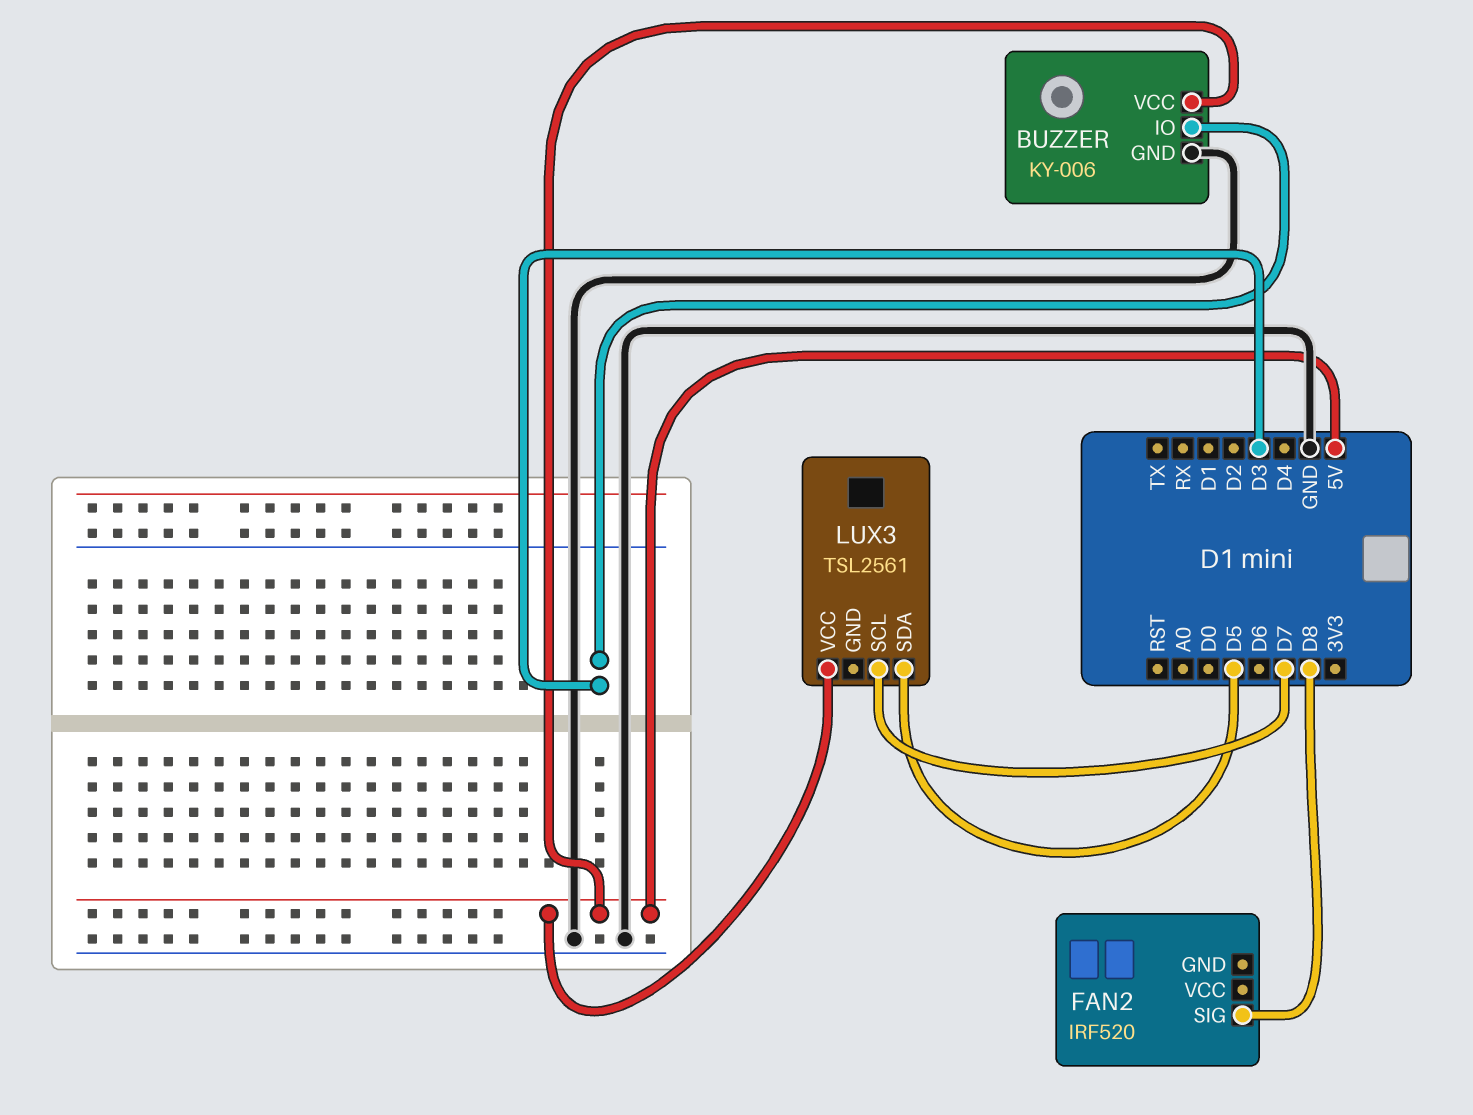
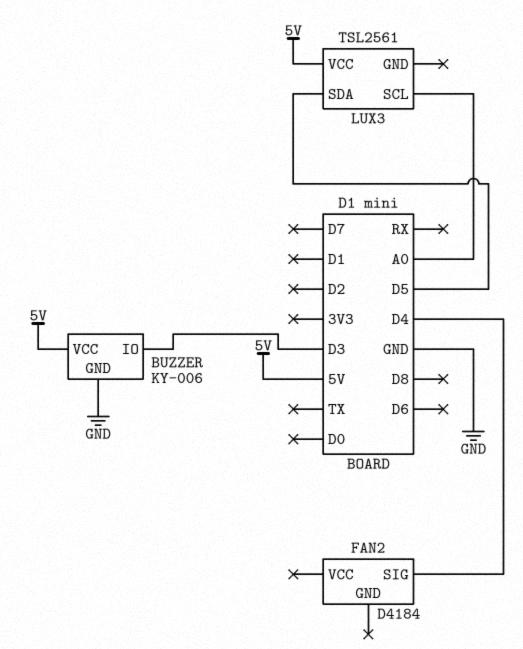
FAN2: IRF520 -> D4184
FAN2 pin SIG: D8 -> D4
LUX3 pin SCL: D7 -> A0

